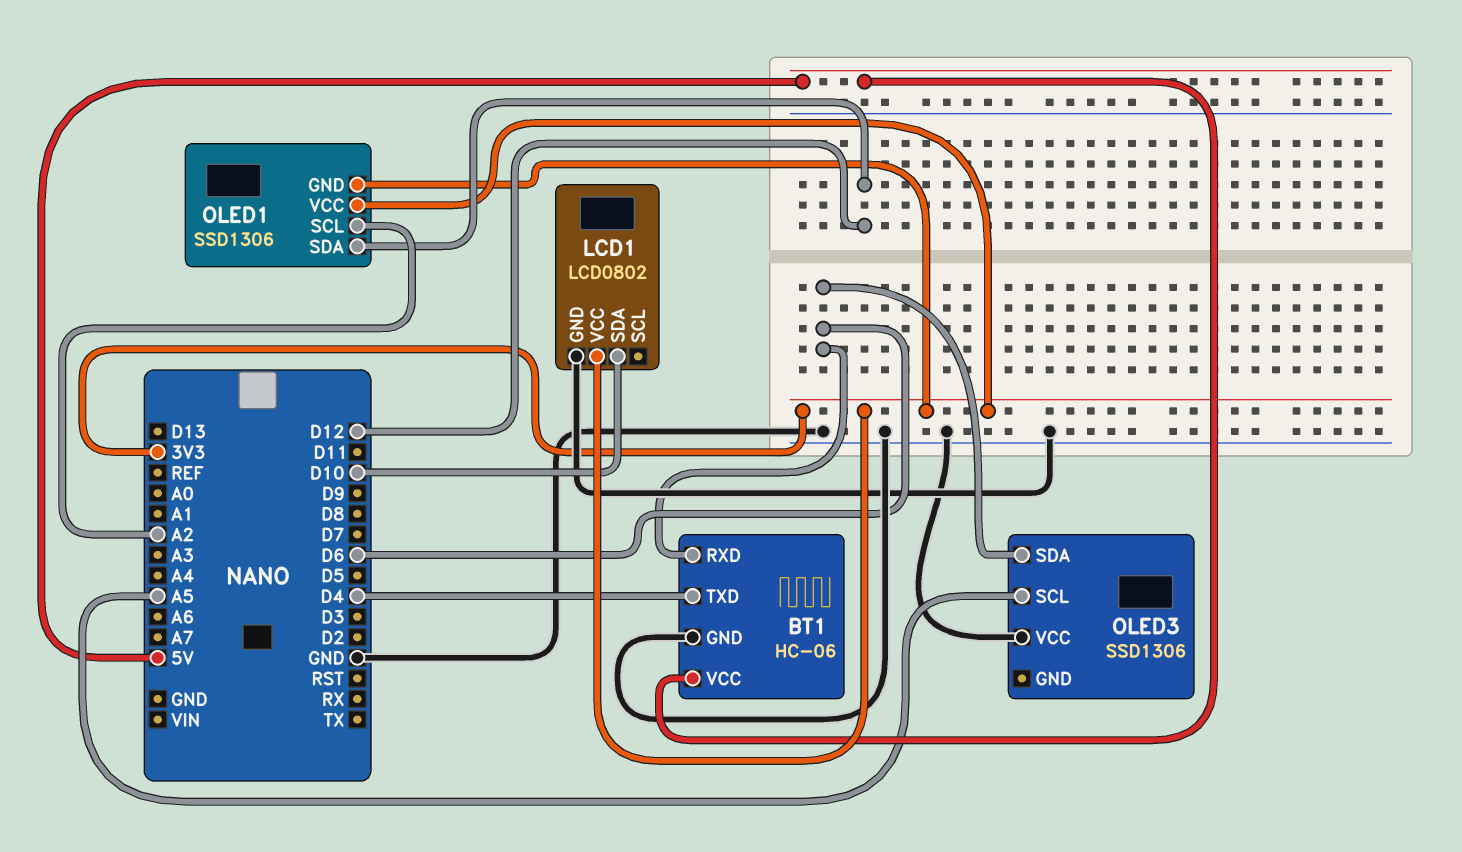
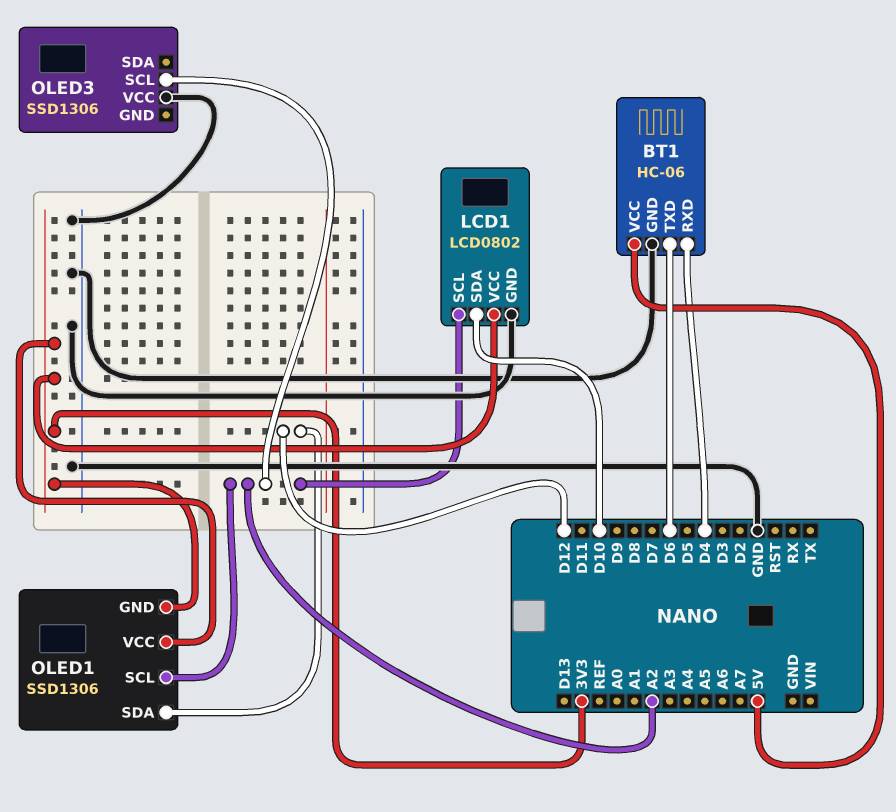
BT1 pin RXD: D6 -> D4
BT1 pin TXD: D4 -> D6
LCD1 pin SCL: none -> A2
OLED3 pin SCL: A5 -> A2
OLED3 pin SDA: D6 -> none

